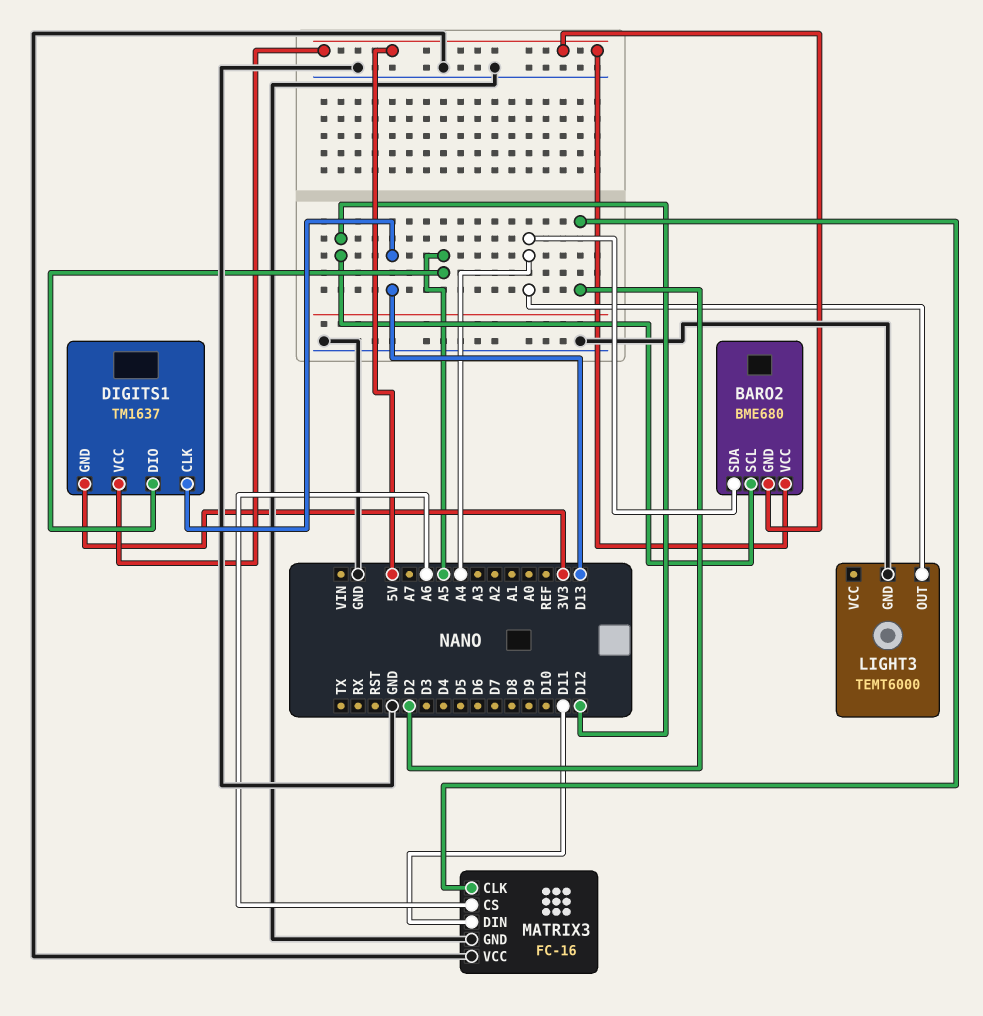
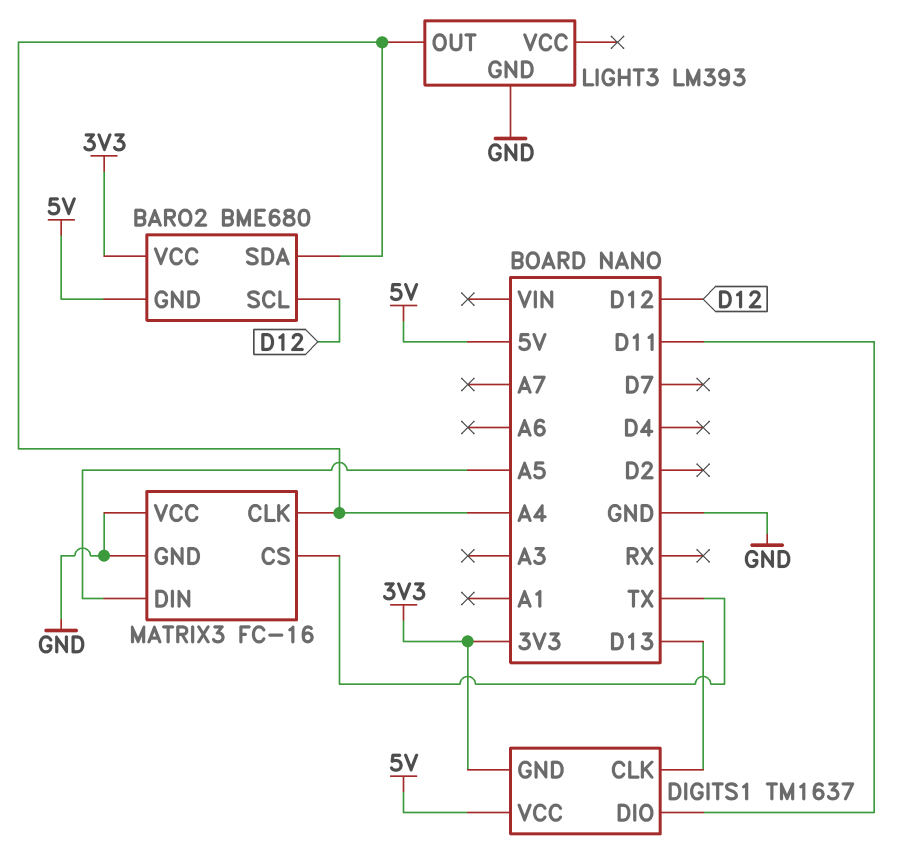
BARO2 pin VCC: 5V -> 3V3
DIGITS1 pin DIO: A5 -> D11
LIGHT3: TEMT6000 -> LM393
MATRIX3 pin CLK: D2 -> A4
MATRIX3 pin CS: A6 -> TX
MATRIX3 pin DIN: D11 -> A5

